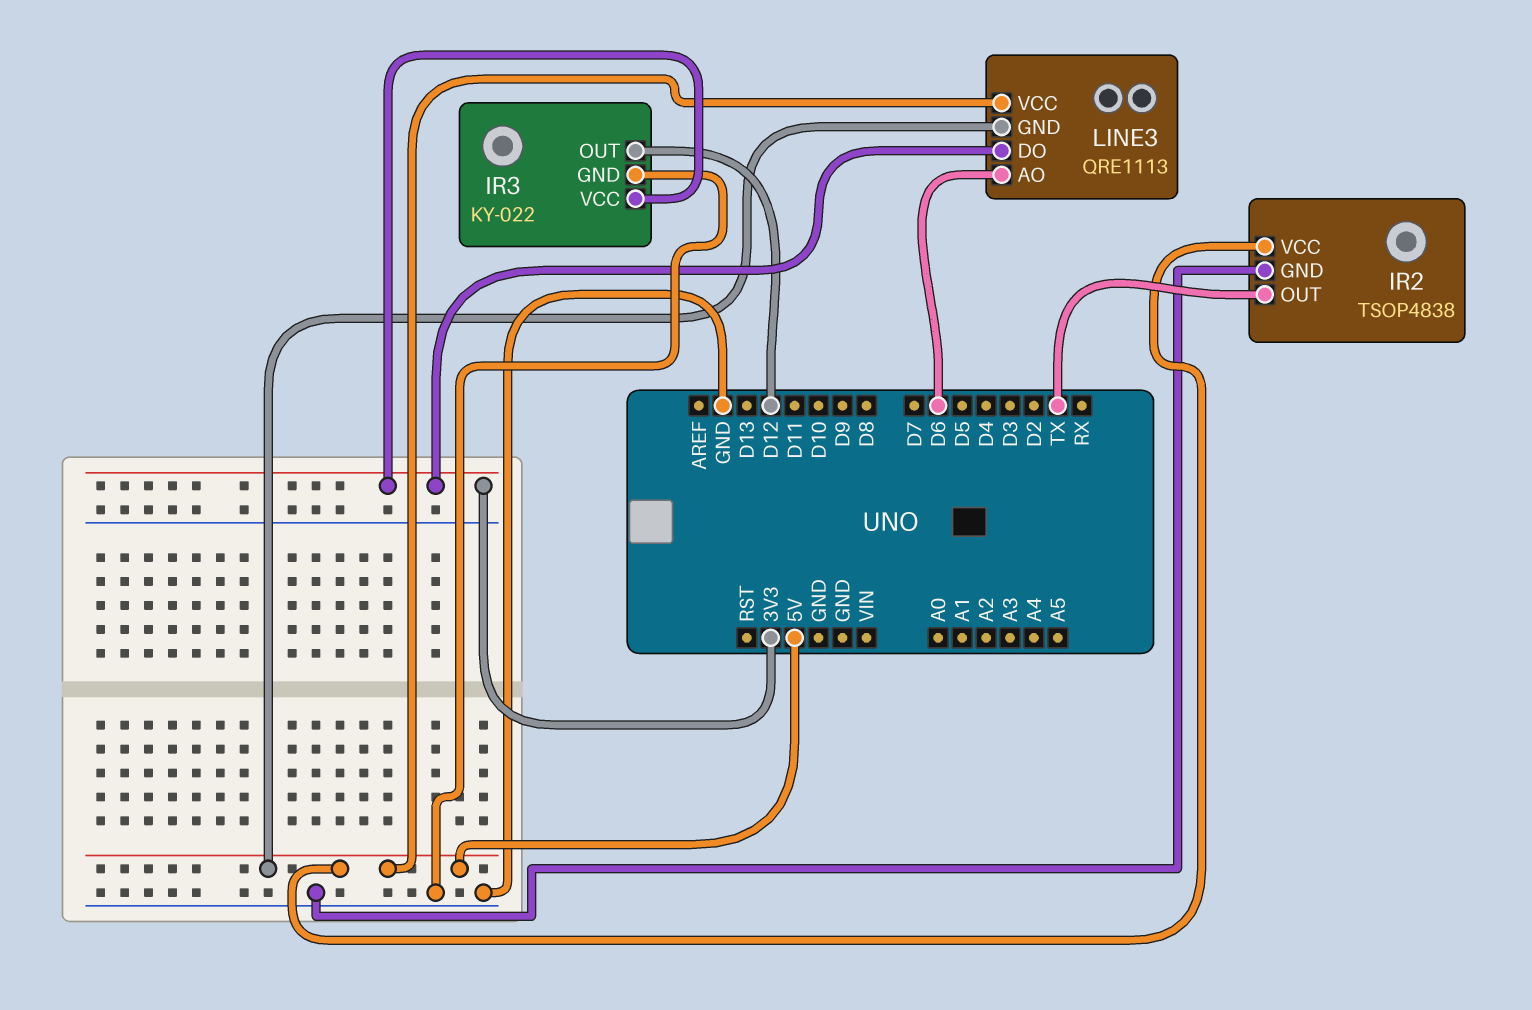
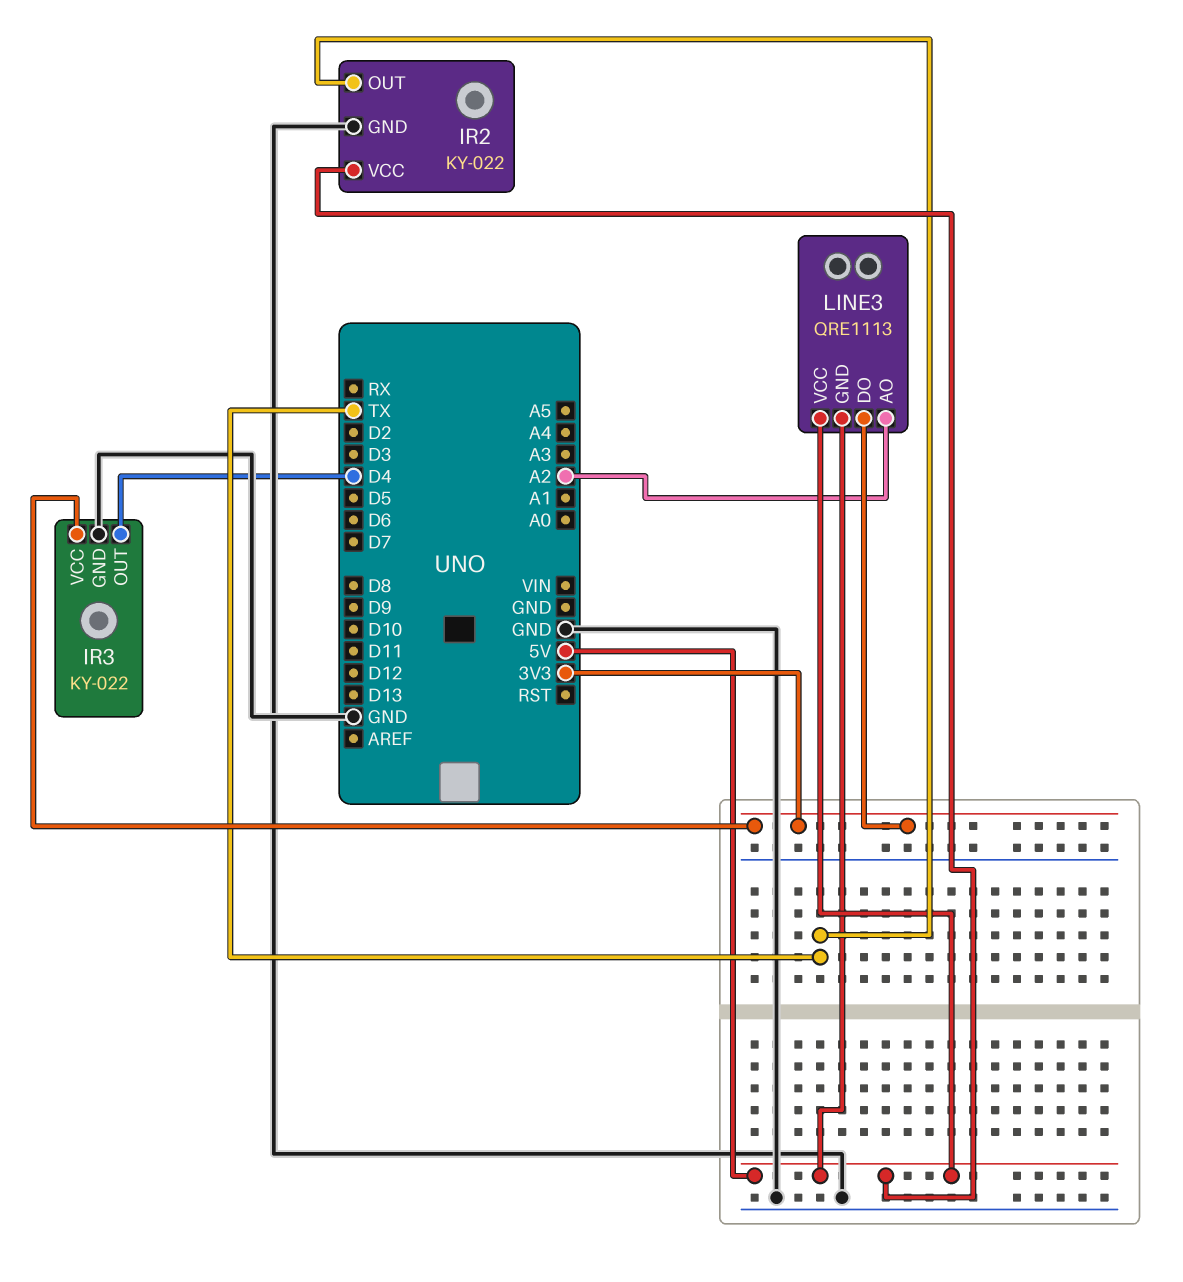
IR2: TSOP4838 -> KY-022
IR3 pin OUT: D12 -> D4
LINE3 pin AO: D6 -> A2

